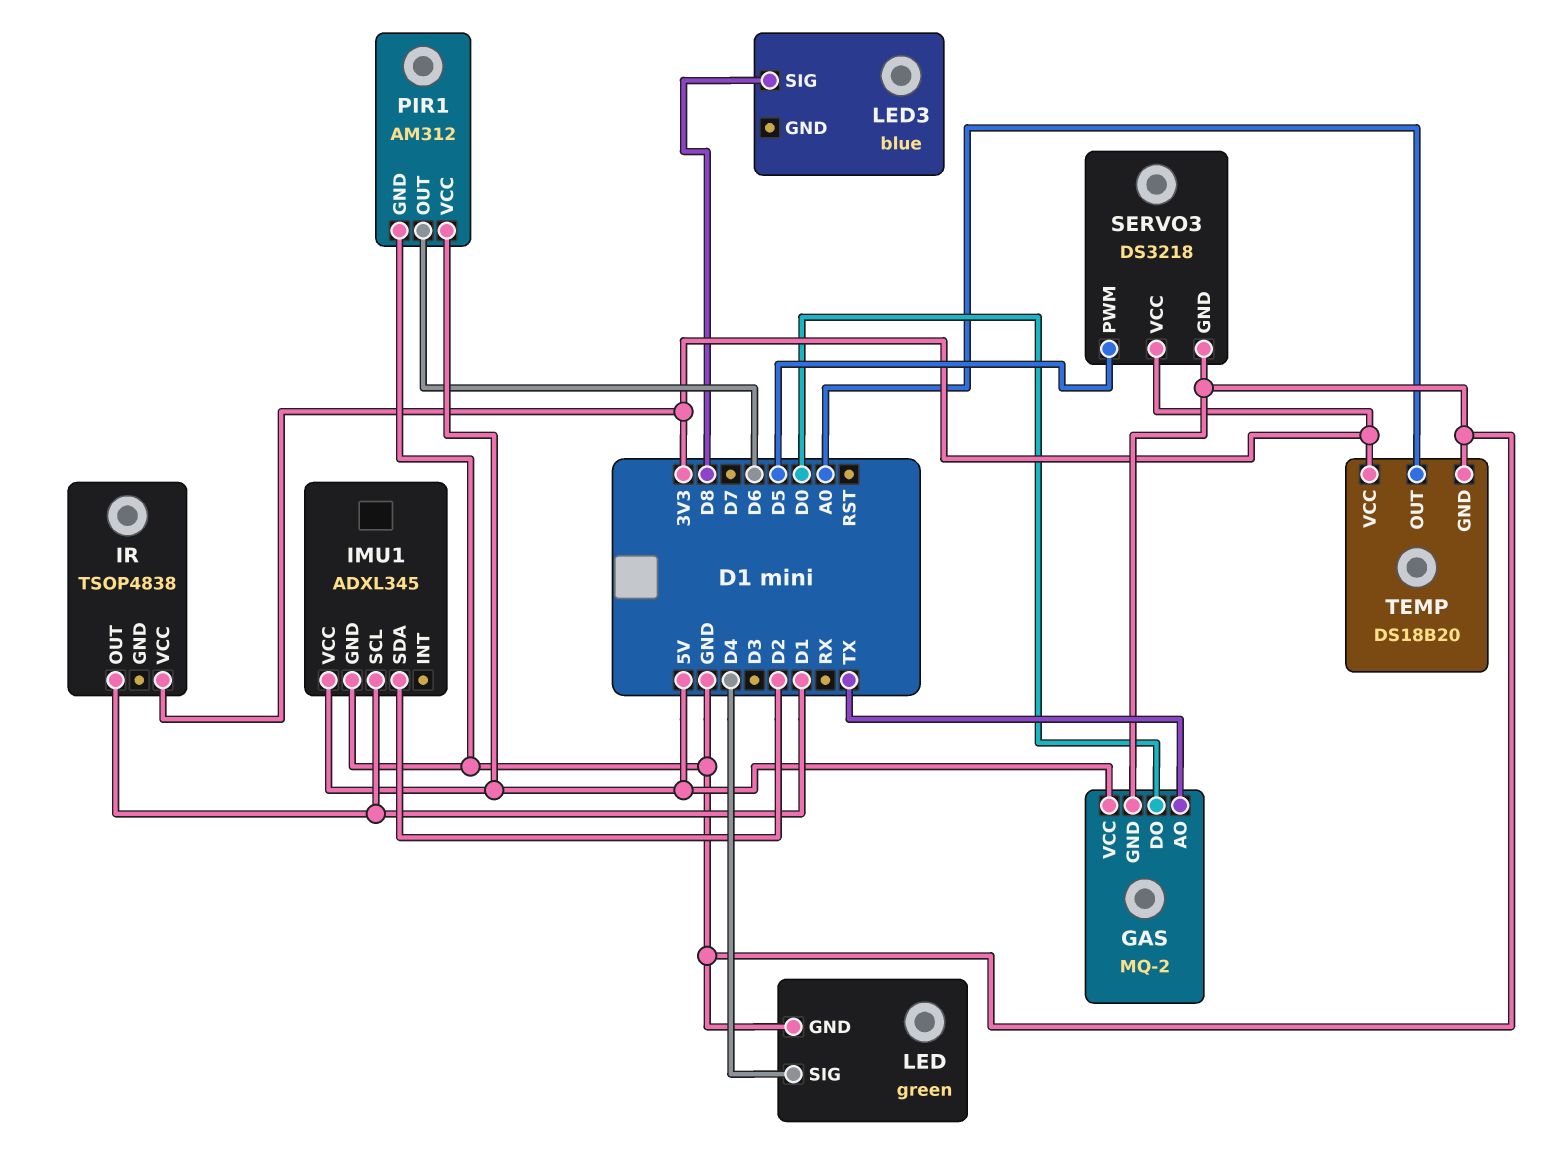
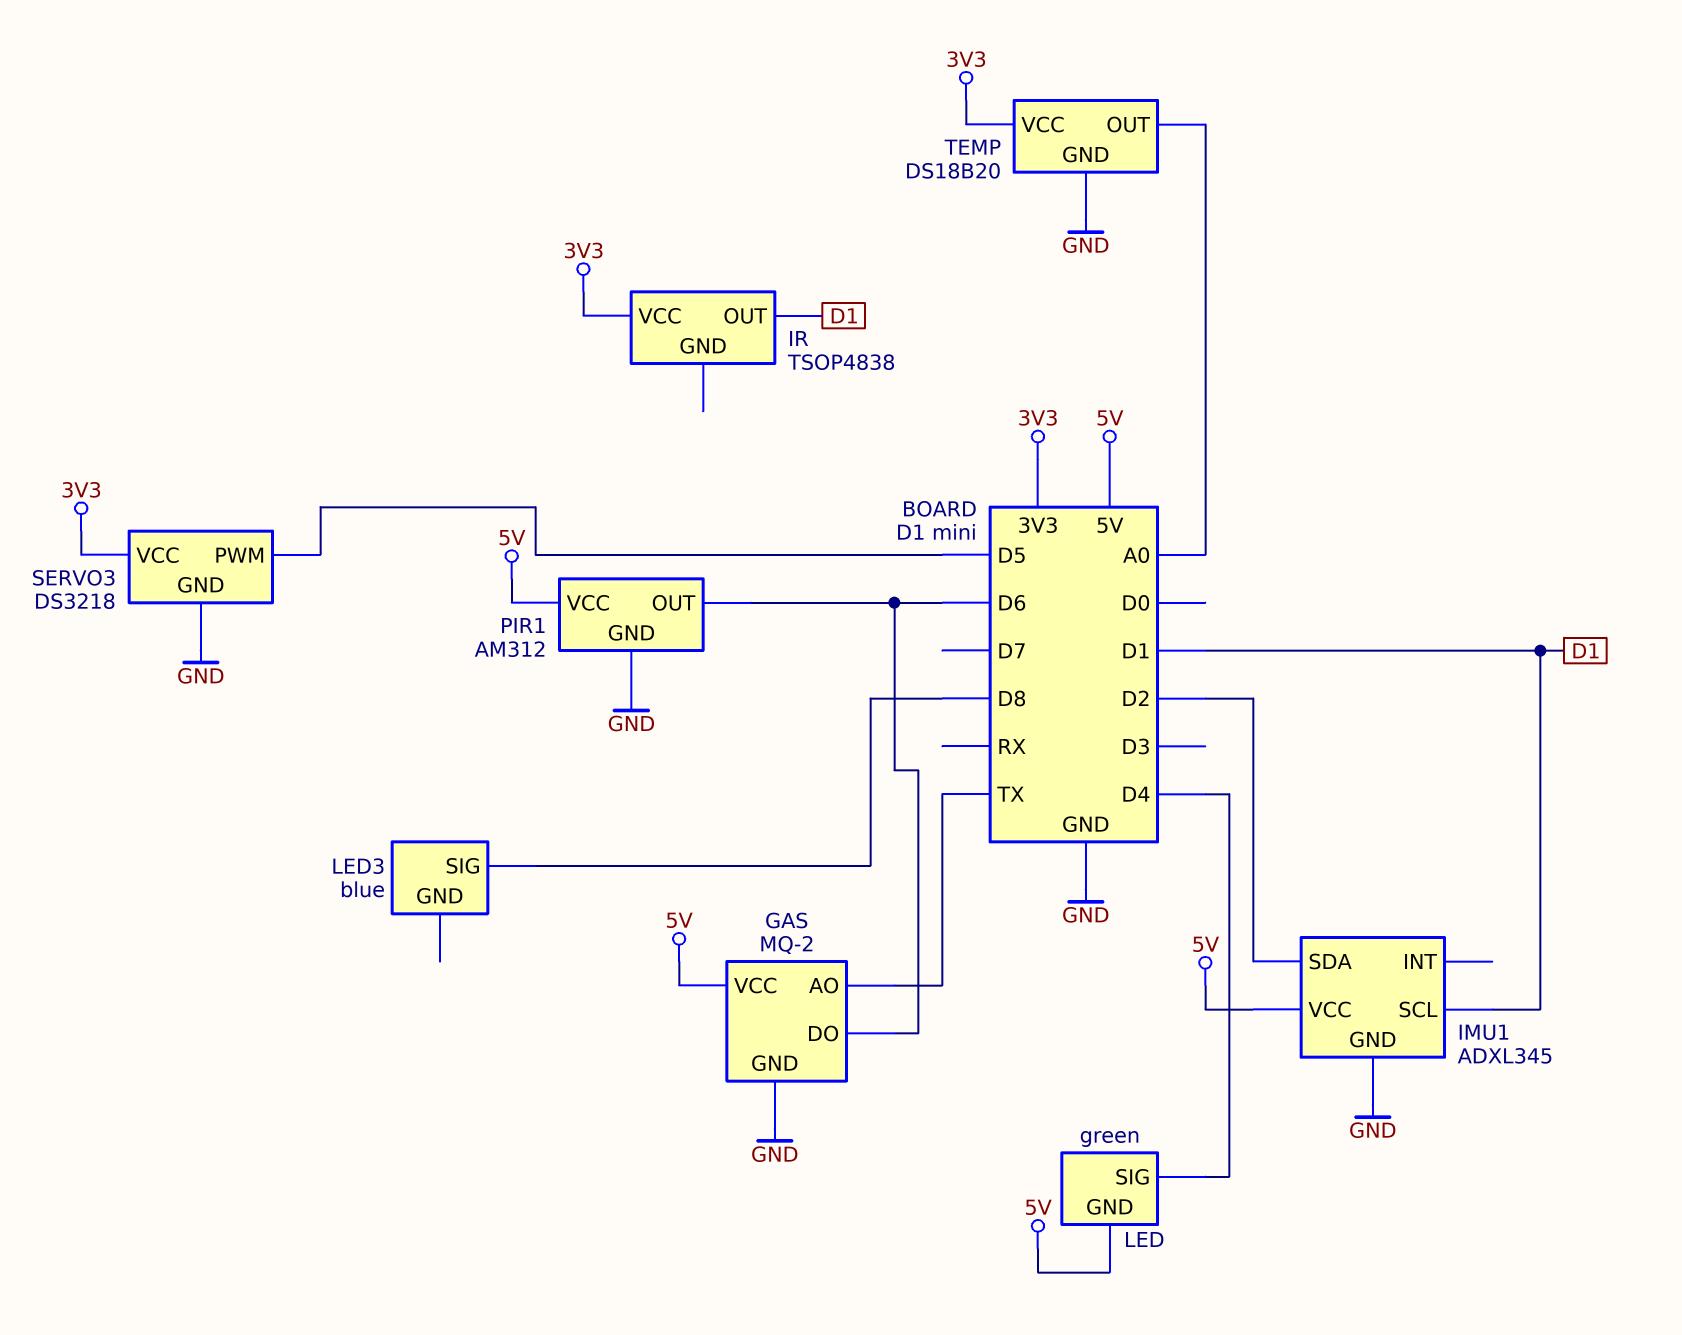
GAS pin DO: D0 -> D6
LED pin GND: GND -> 5V

